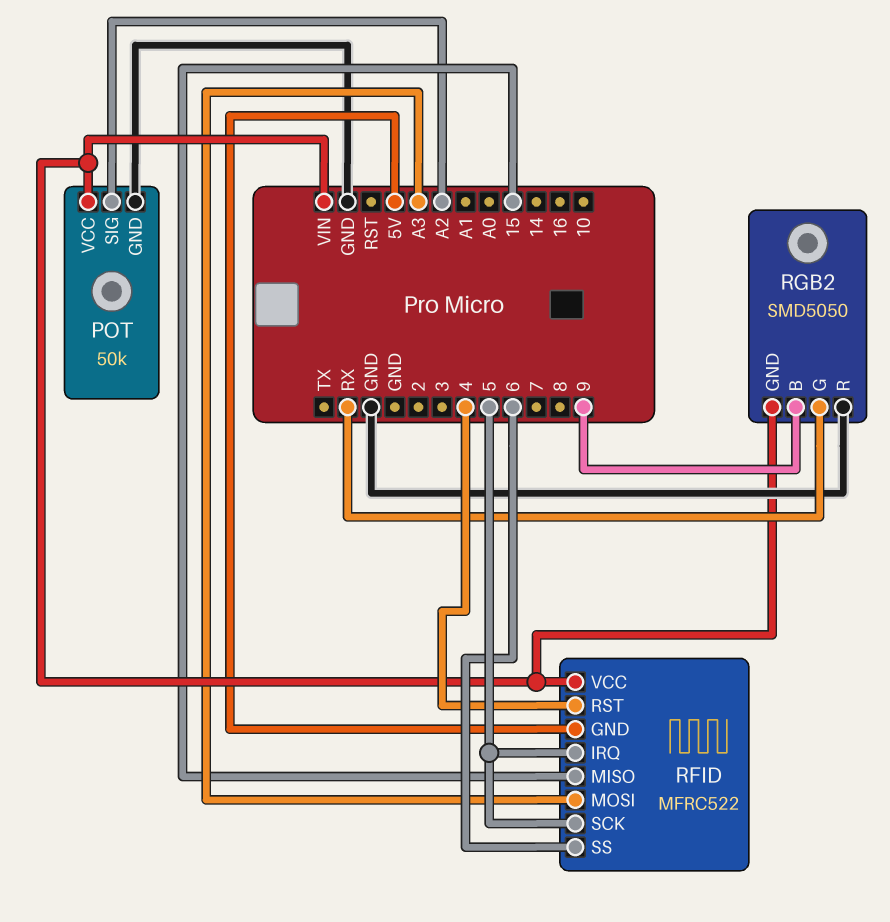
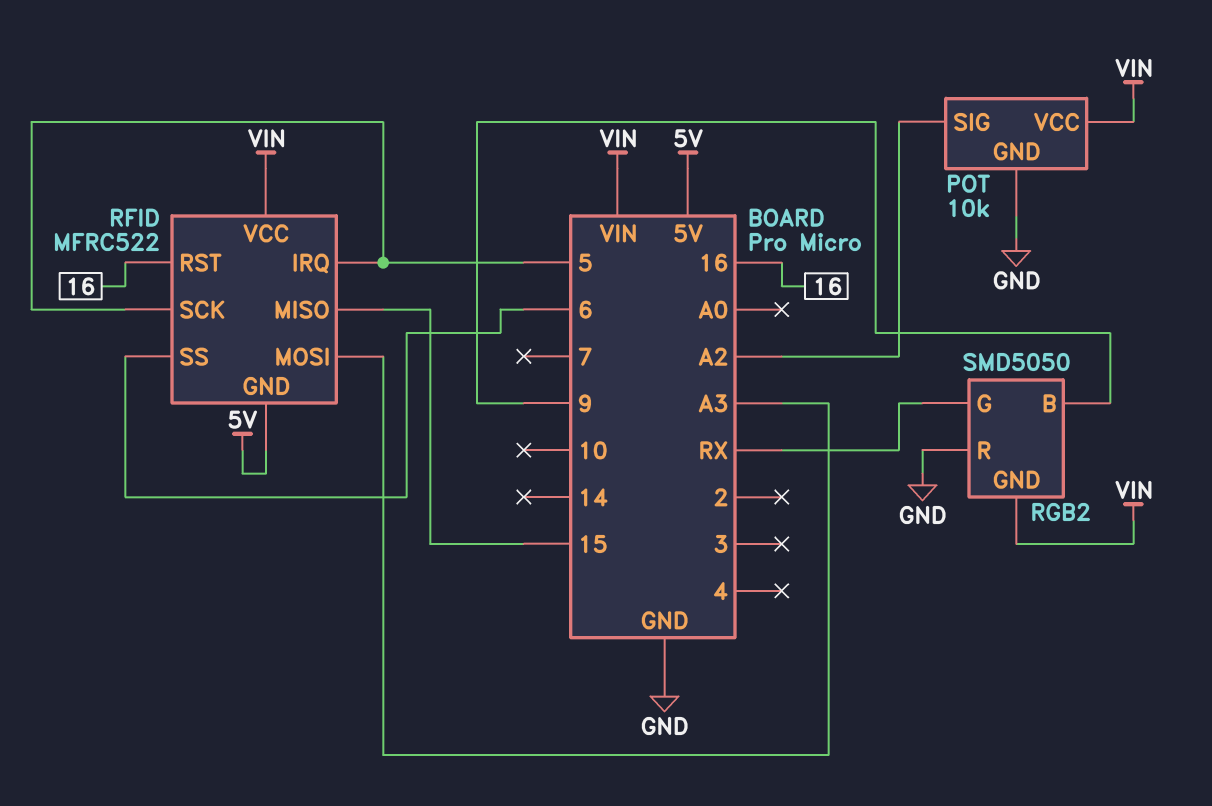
POT: 50k -> 10k
RFID pin RST: 4 -> 16

